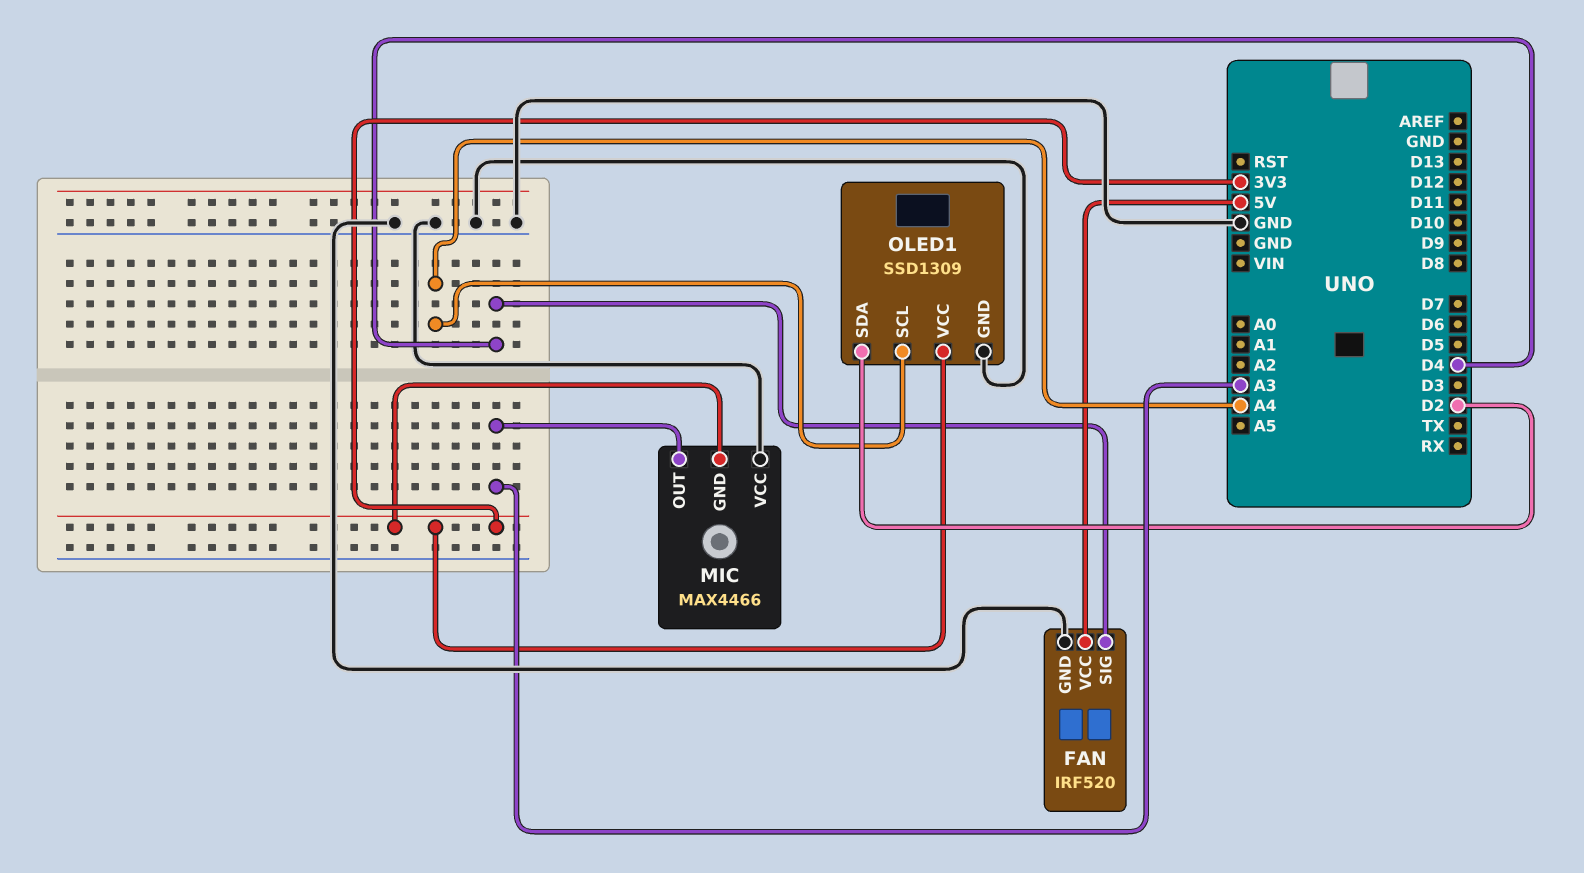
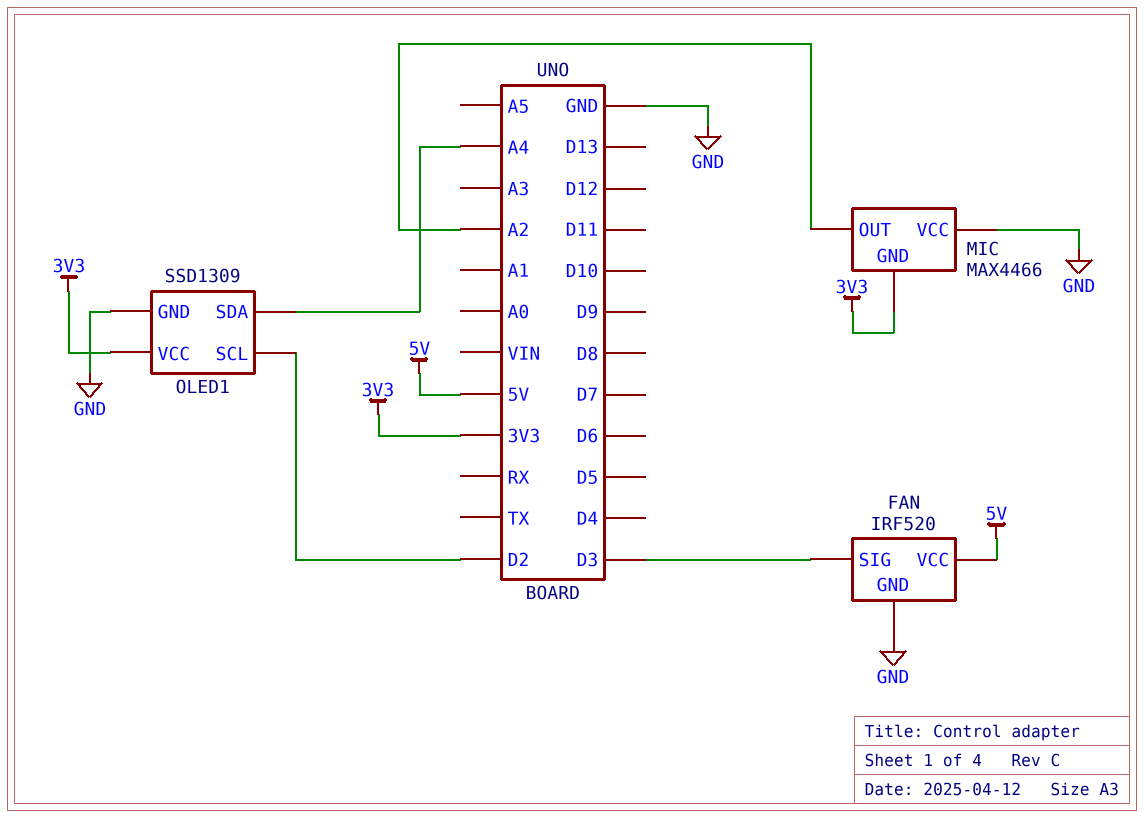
FAN pin SIG: D4 -> D3
MIC pin OUT: A3 -> A2
OLED1 pin SCL: A4 -> D2
OLED1 pin SDA: D2 -> A4

